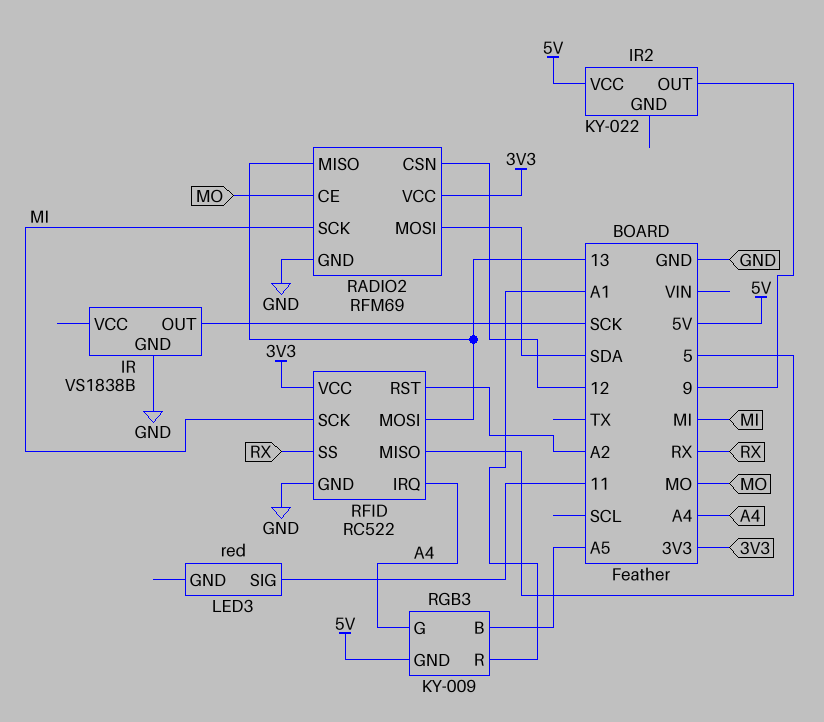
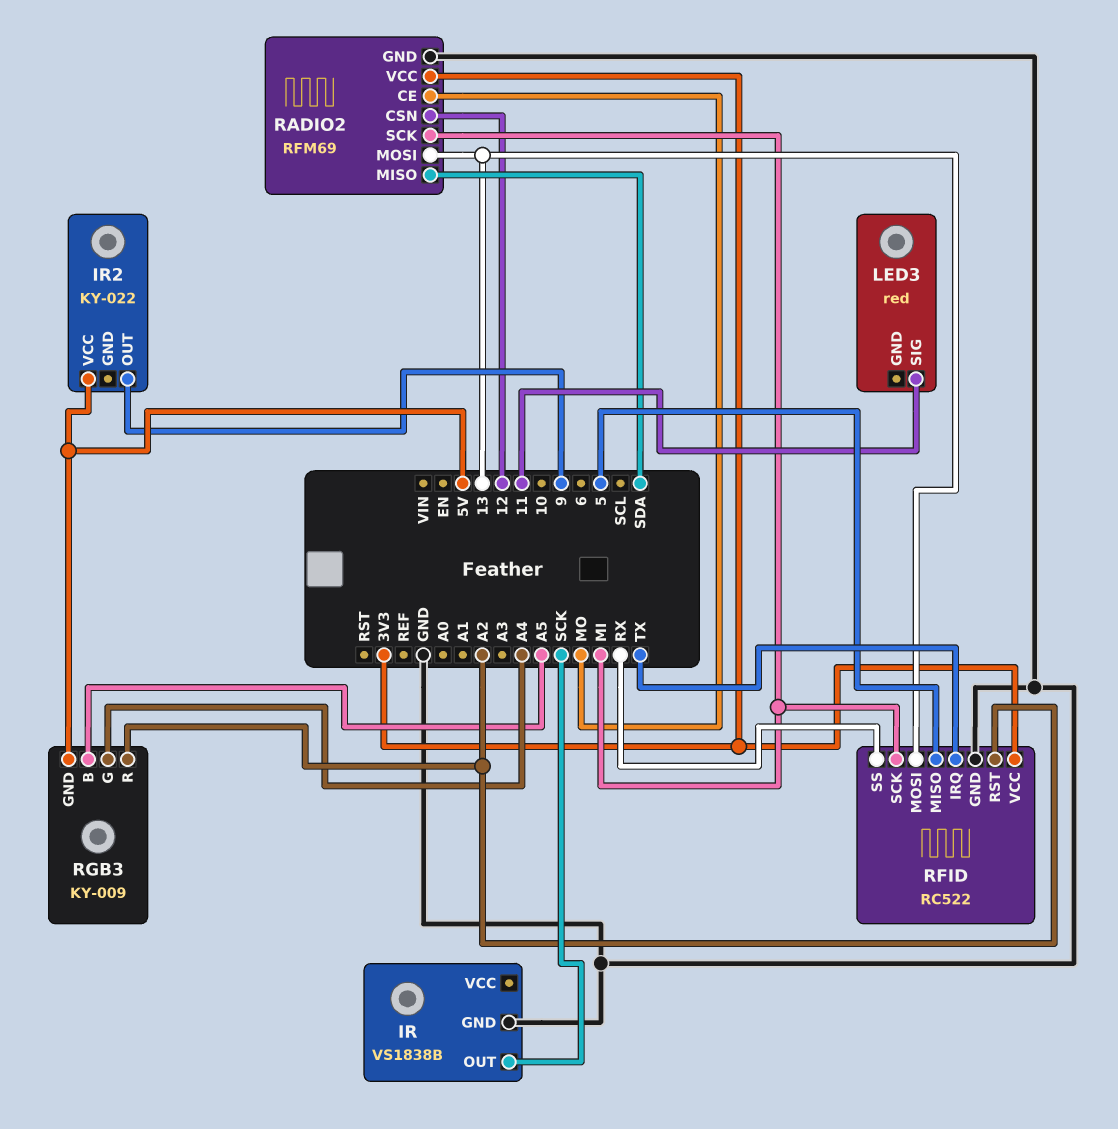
RADIO2 pin MISO: 13 -> SDA
RADIO2 pin MOSI: SDA -> 13
RFID pin IRQ: A4 -> TX
RGB3 pin R: A1 -> A2

